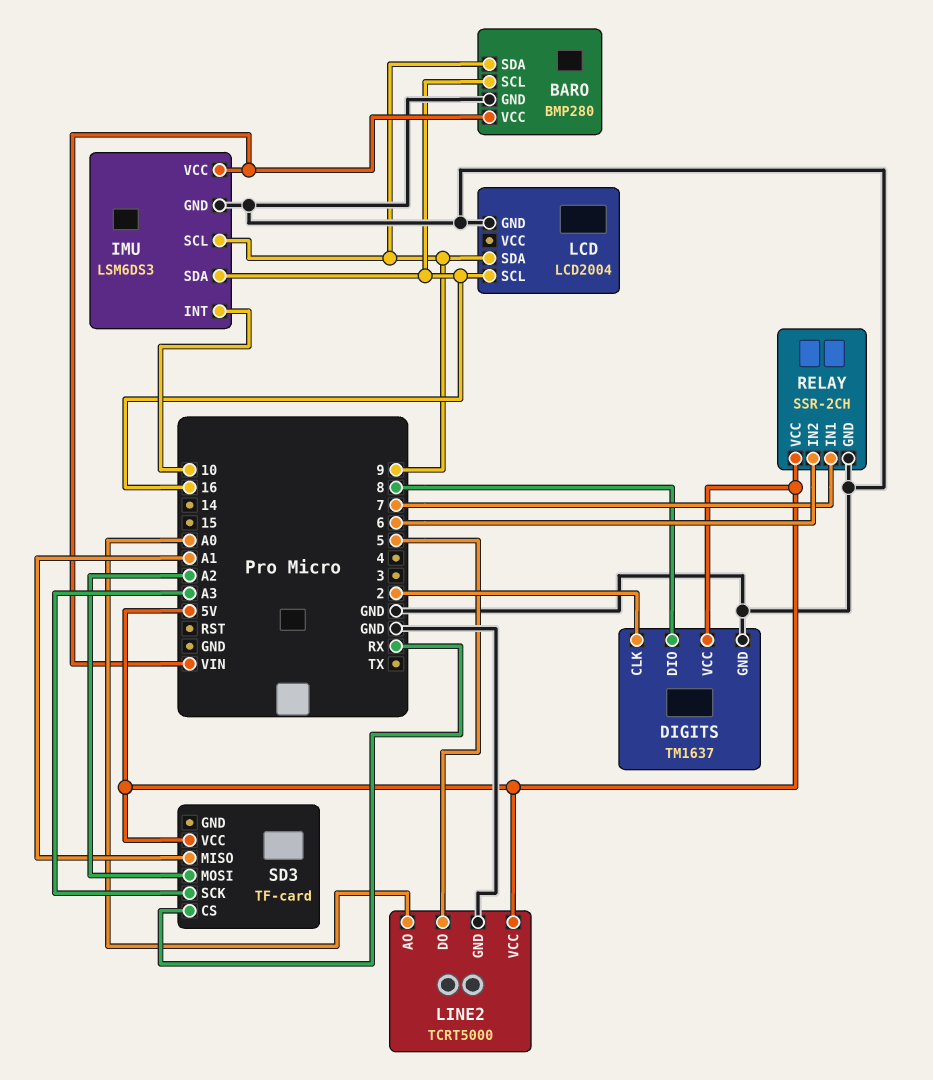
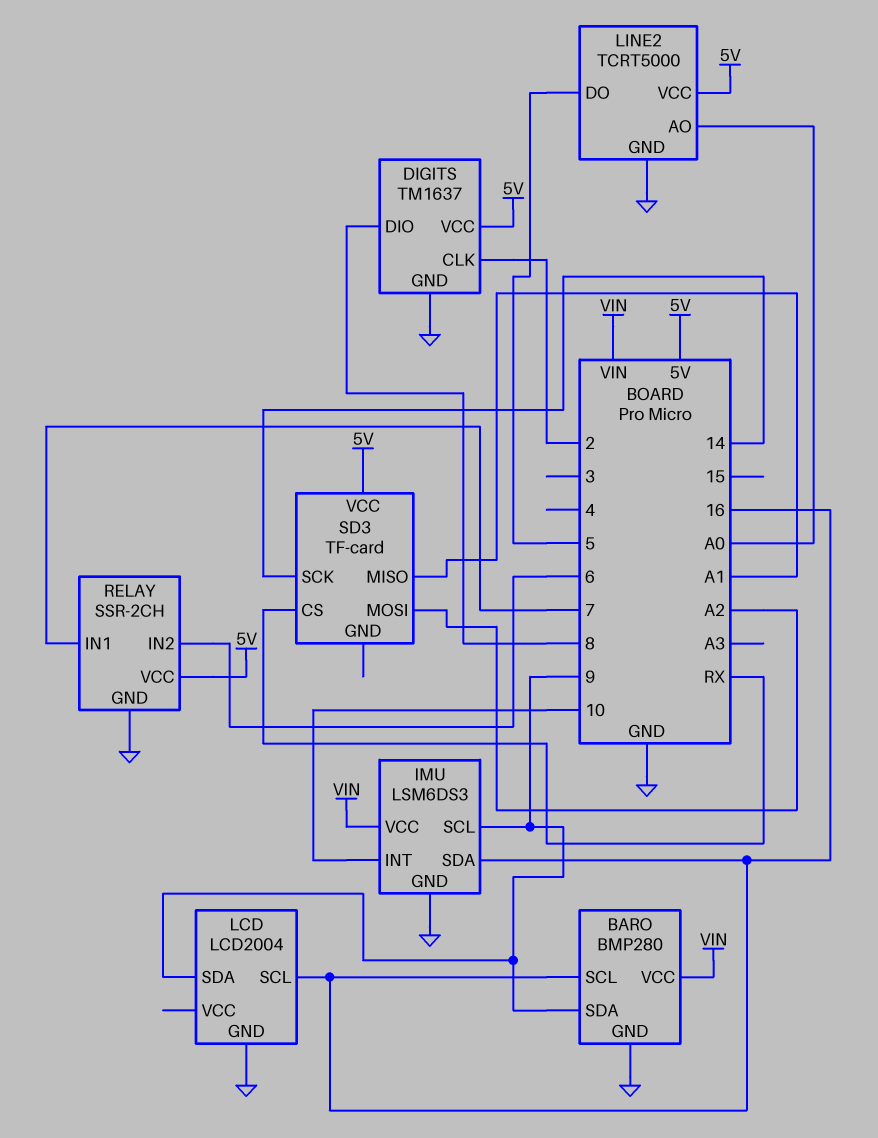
SD3 pin SCK: A3 -> 14

